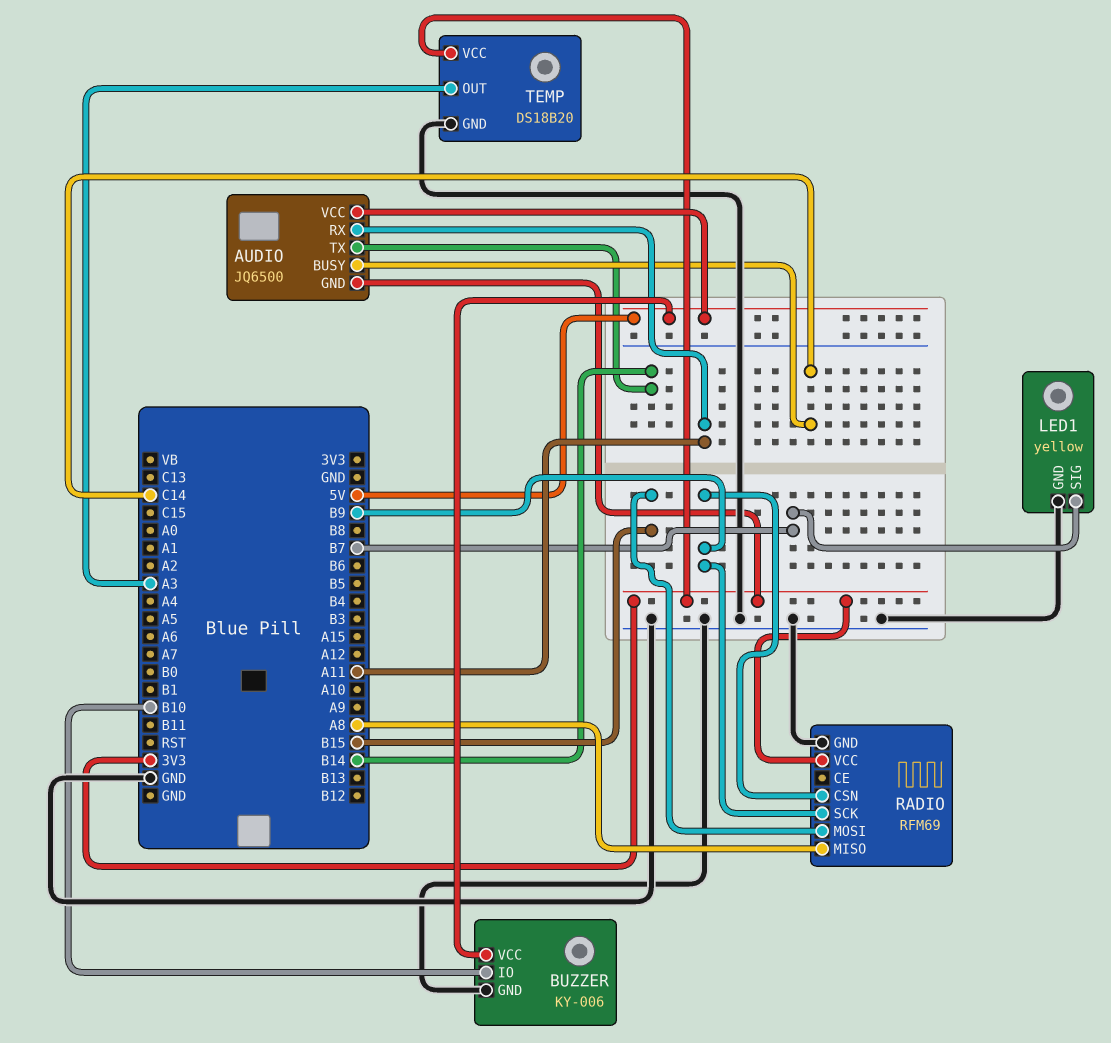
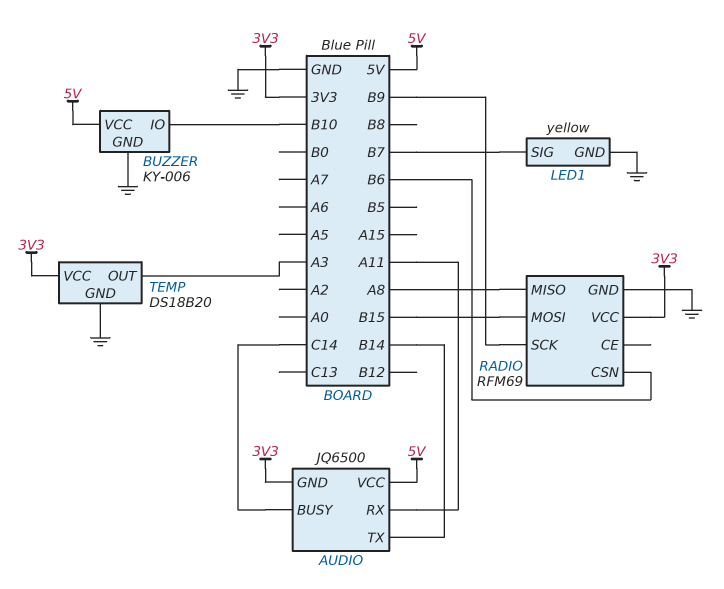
RADIO pin CSN: B9 -> B6

